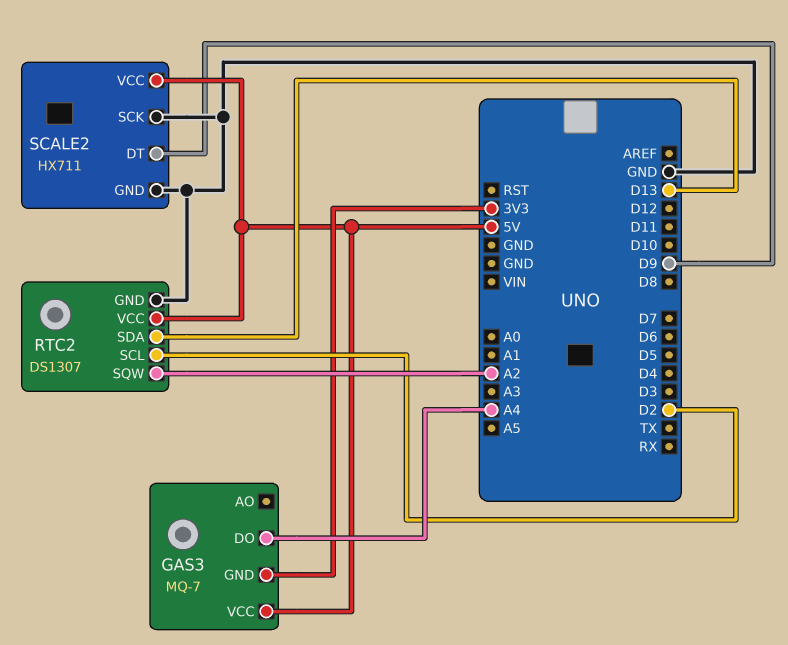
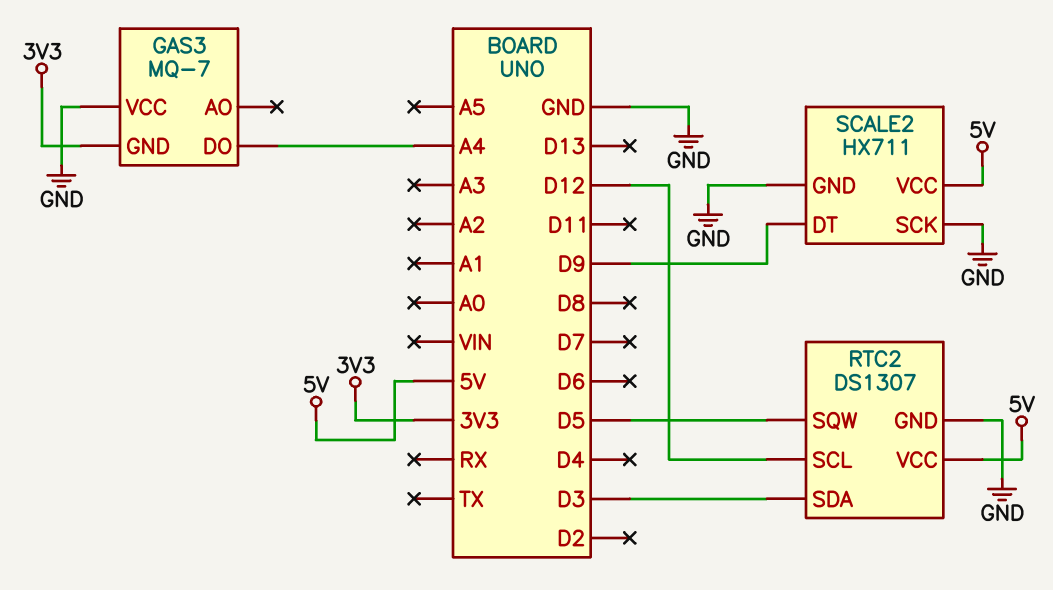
GAS3 pin VCC: 5V -> GND
RTC2 pin SCL: D2 -> D12
RTC2 pin SDA: D13 -> D3
RTC2 pin SQW: A2 -> D5

